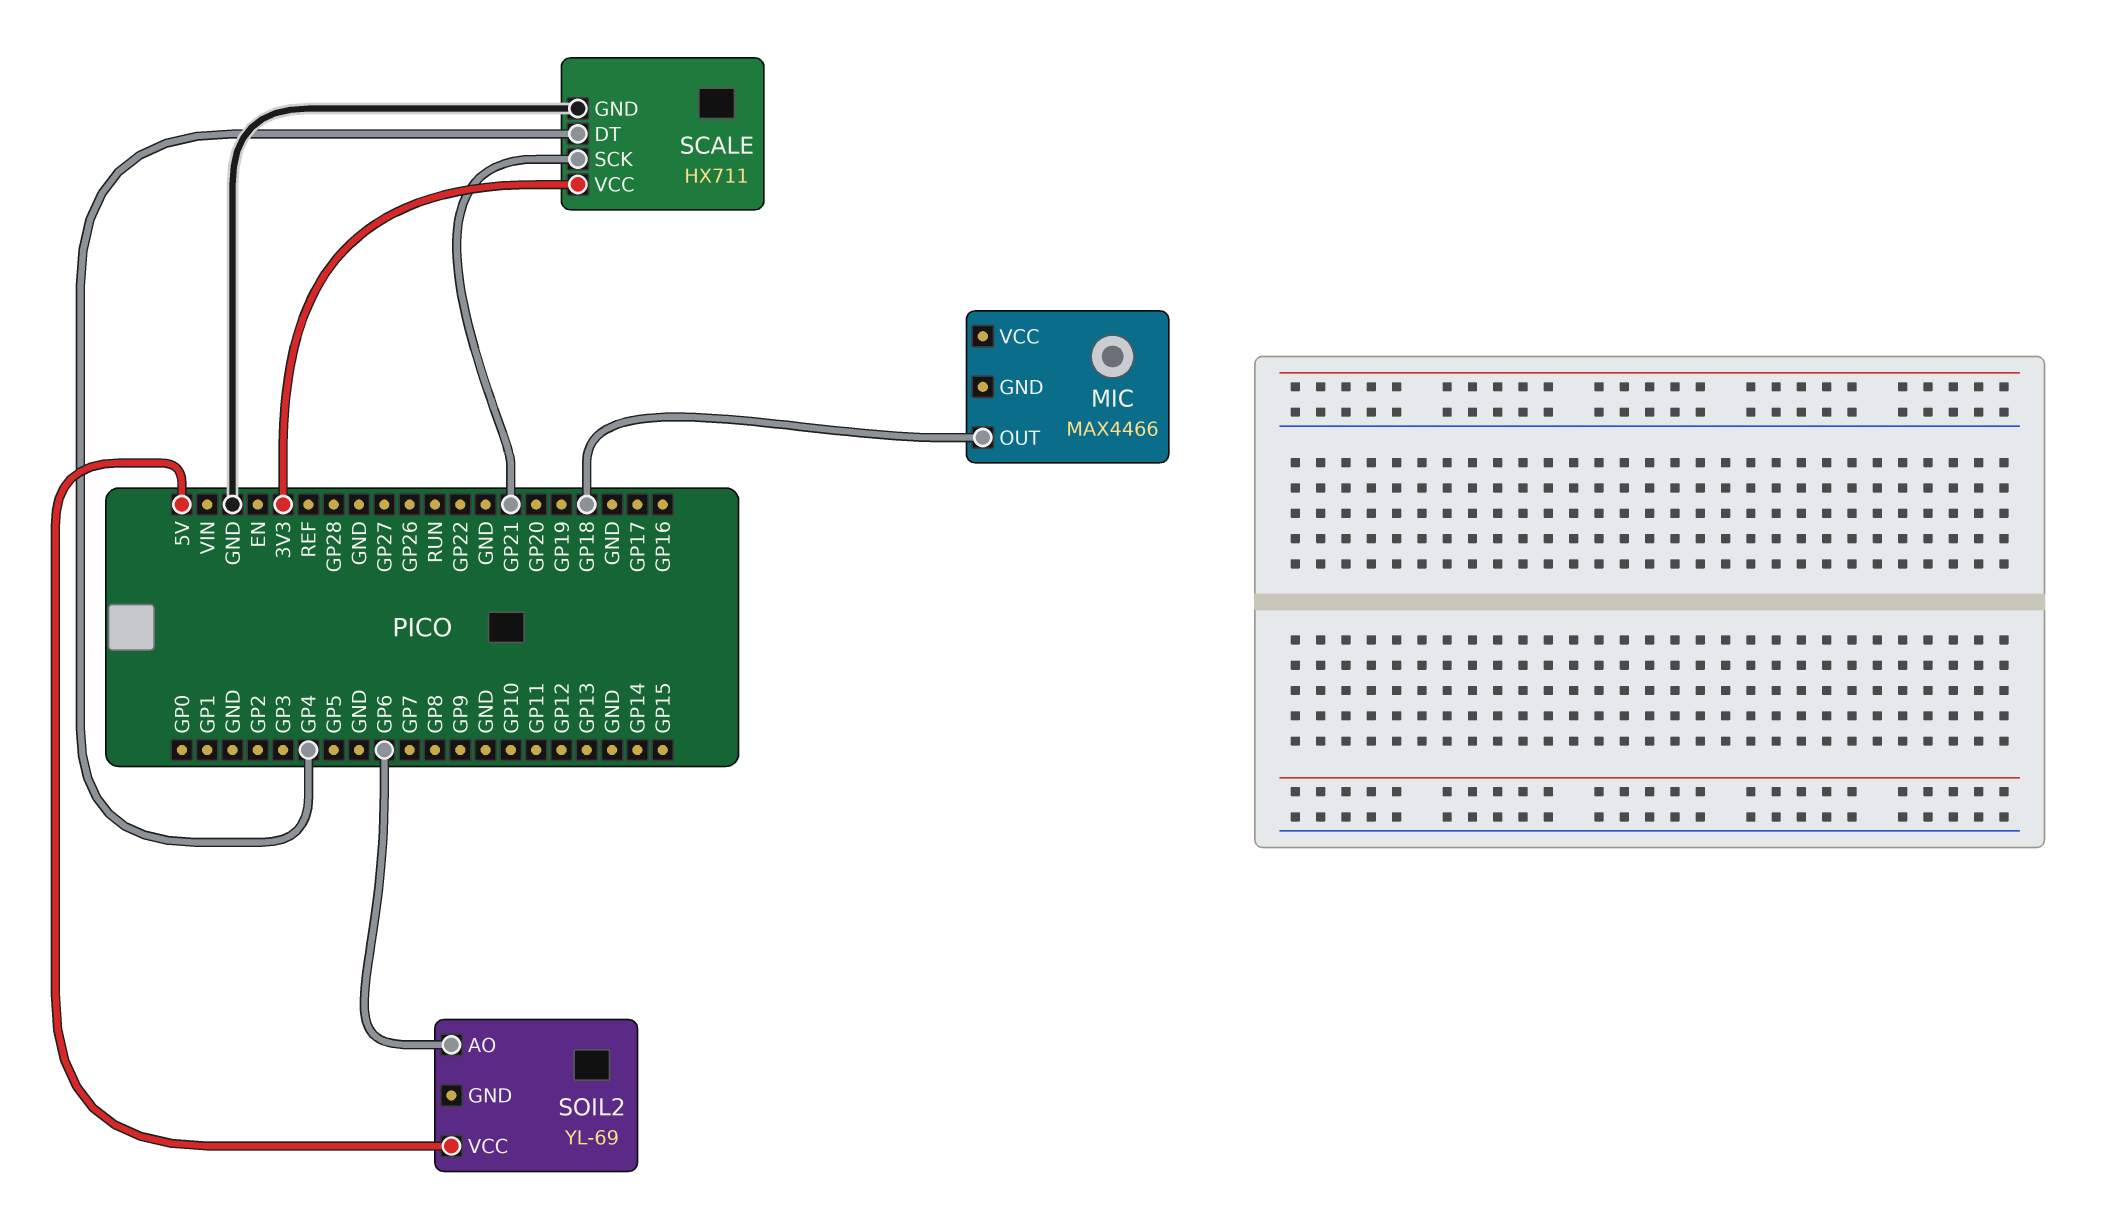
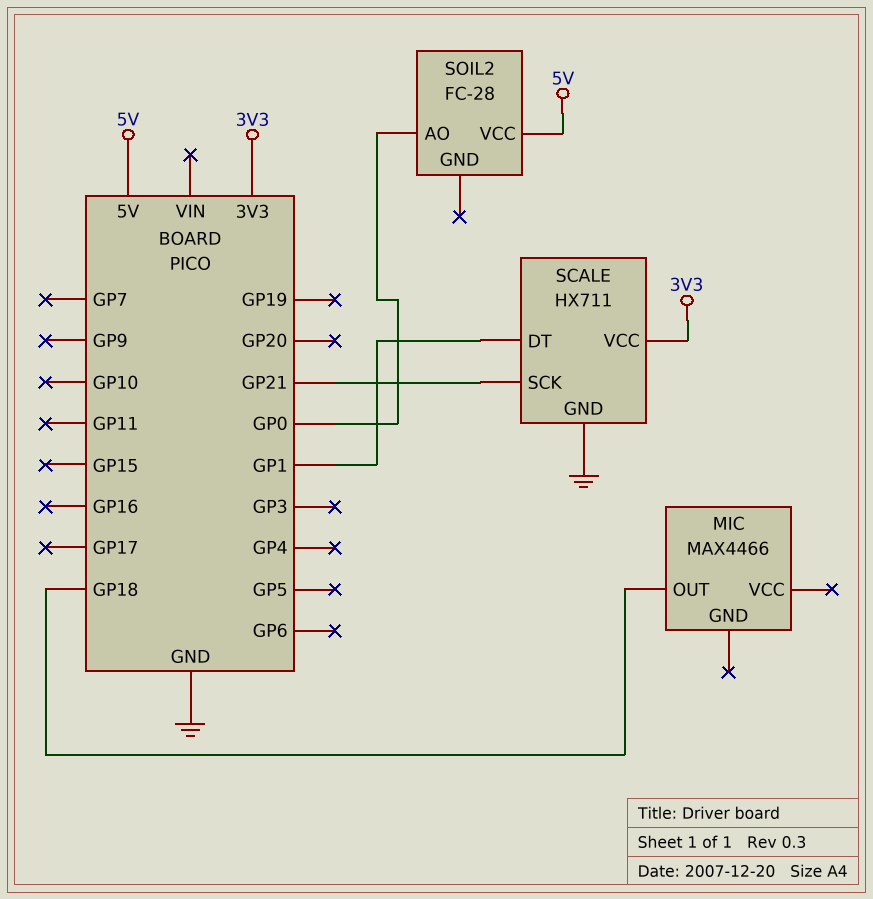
SCALE pin DT: GP4 -> GP1
SOIL2: YL-69 -> FC-28
SOIL2 pin AO: GP6 -> GP0

